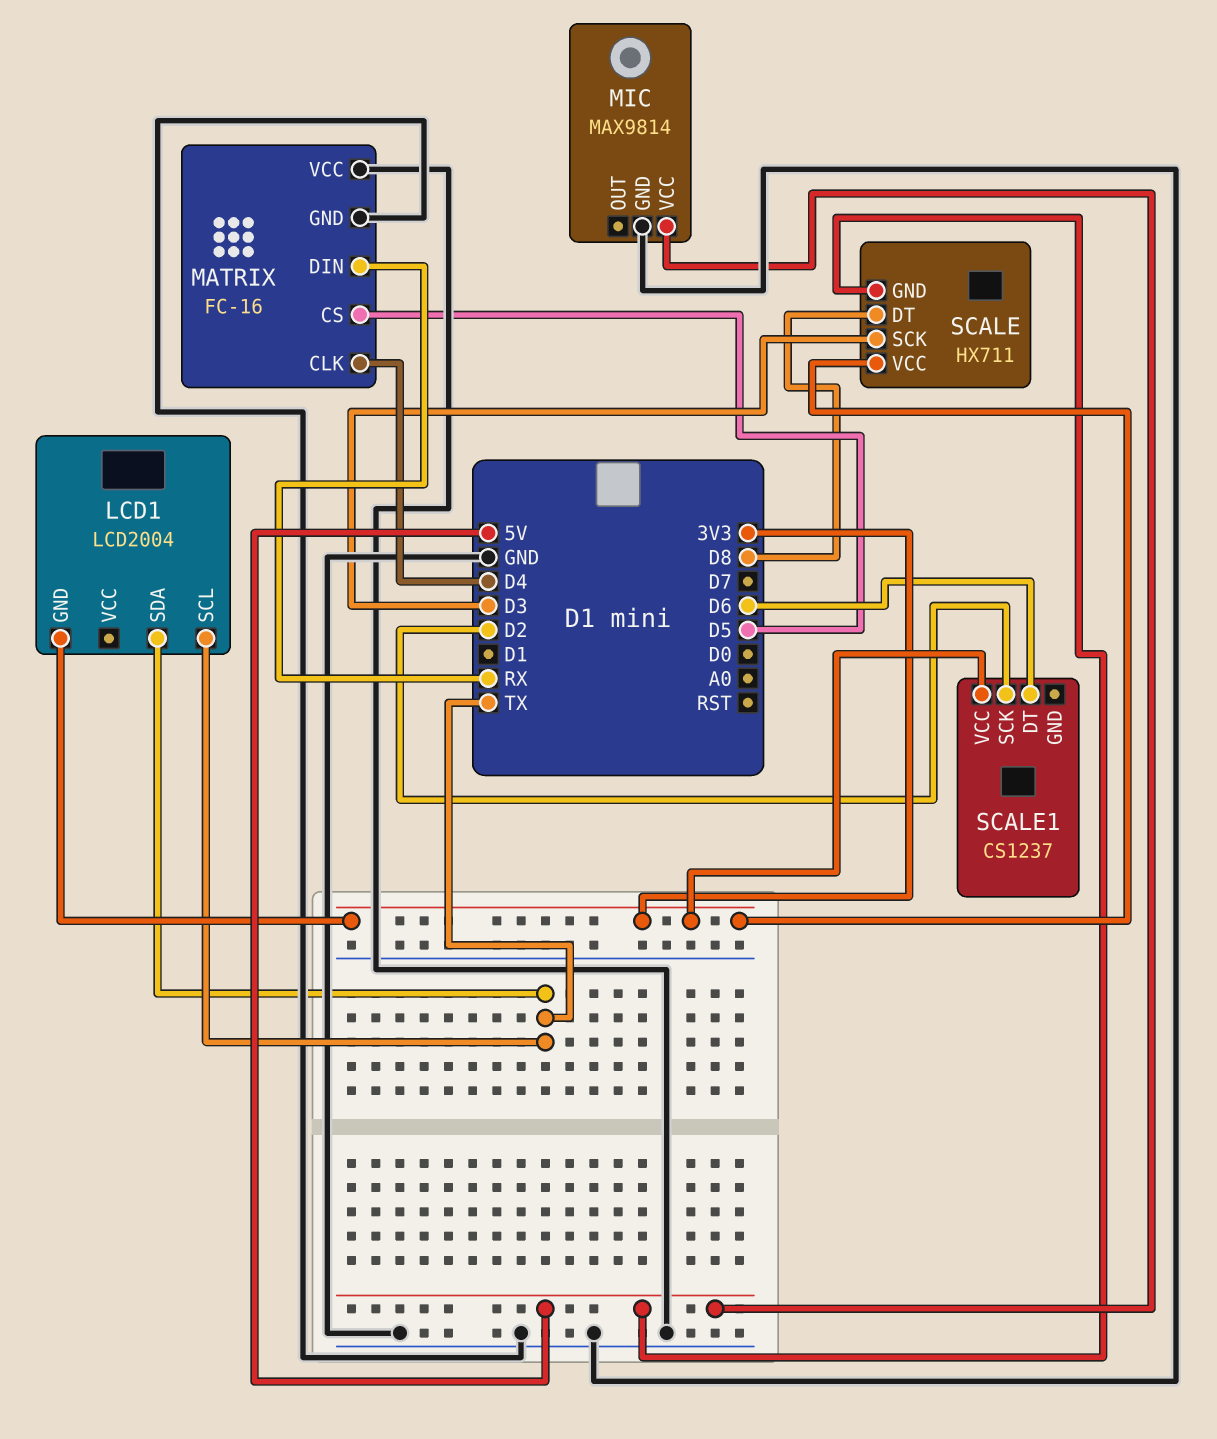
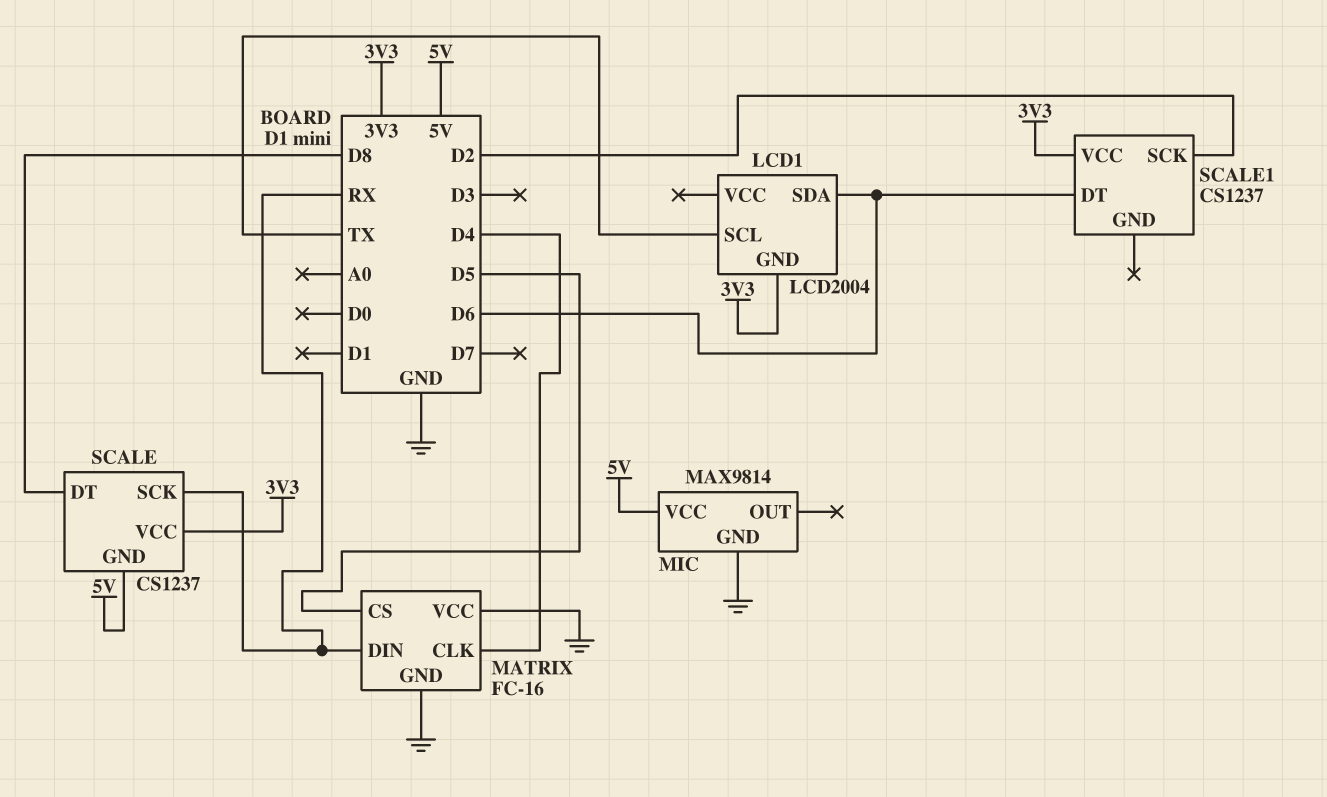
LCD1 pin SDA: TX -> D6
SCALE: HX711 -> CS1237
SCALE pin SCK: D3 -> RX

